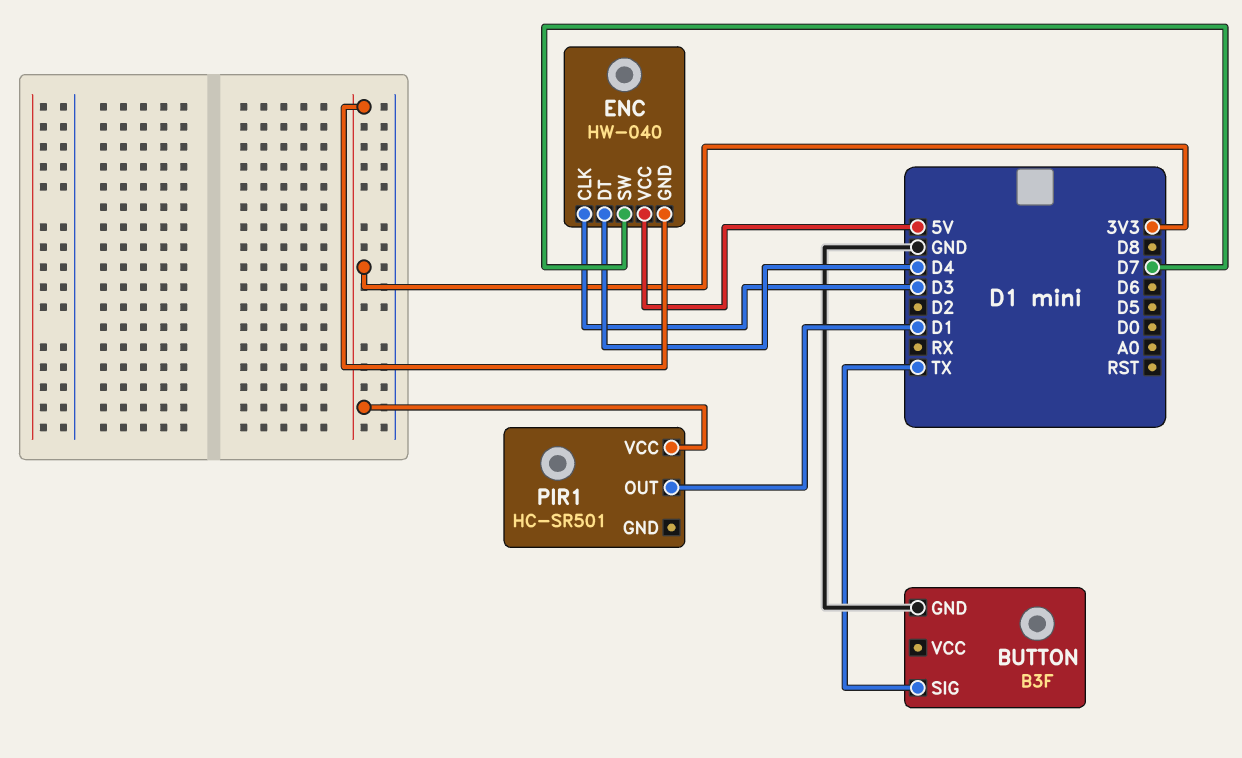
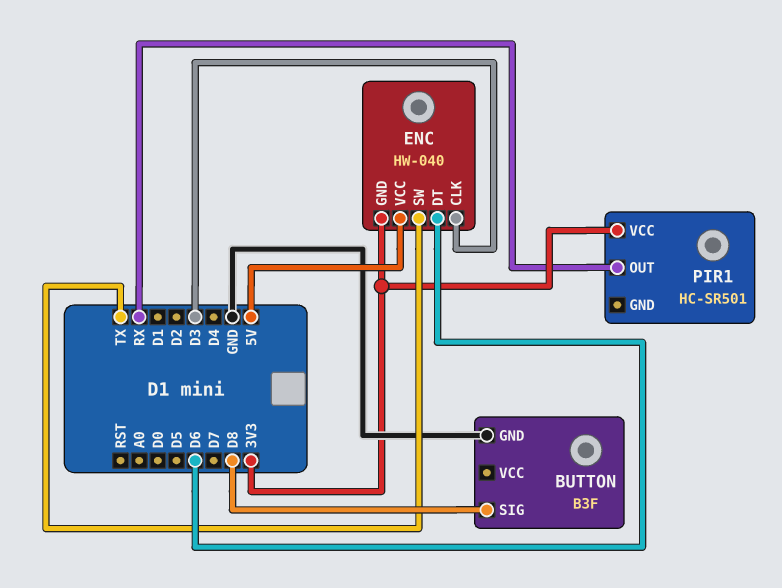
BUTTON pin SIG: TX -> D8
ENC pin DT: D4 -> D6
ENC pin SW: D7 -> TX
PIR1 pin OUT: D1 -> RX

